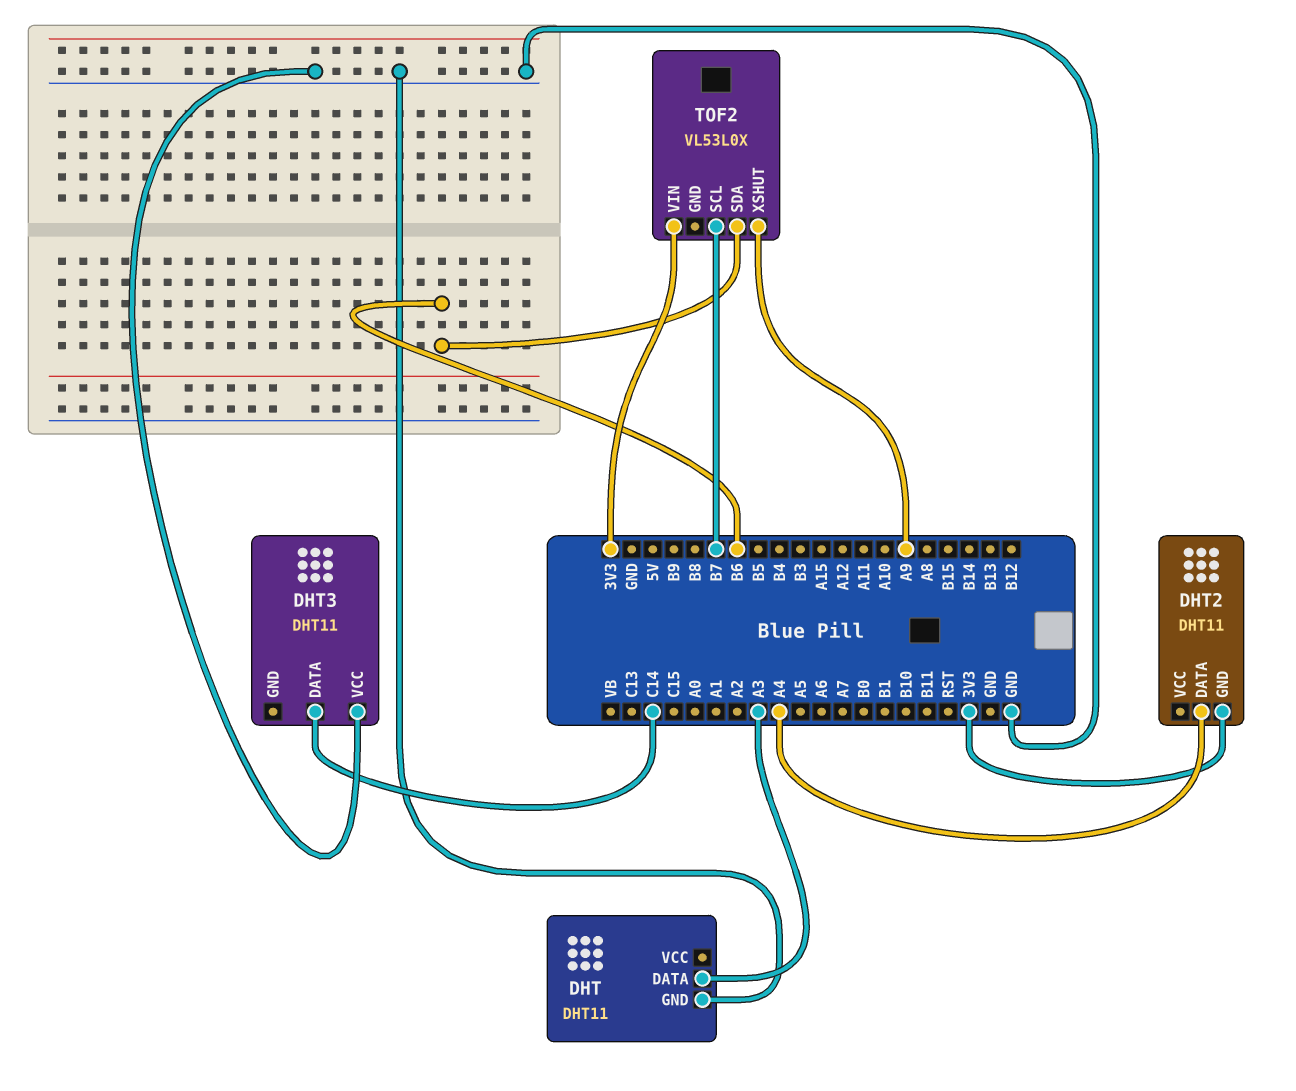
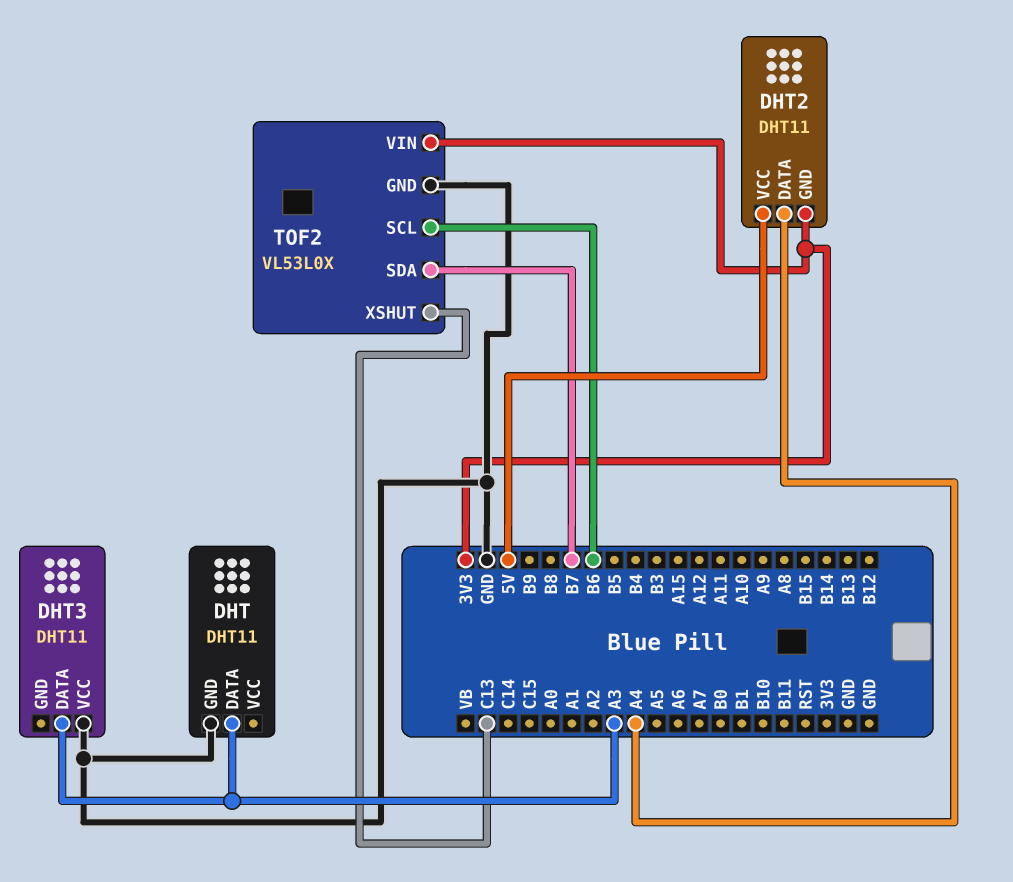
DHT2 pin VCC: none -> 5V
DHT3 pin DATA: C14 -> A3
TOF2 pin GND: none -> GND
TOF2 pin SCL: B7 -> B6
TOF2 pin SDA: B6 -> B7
TOF2 pin XSHUT: A9 -> C13

